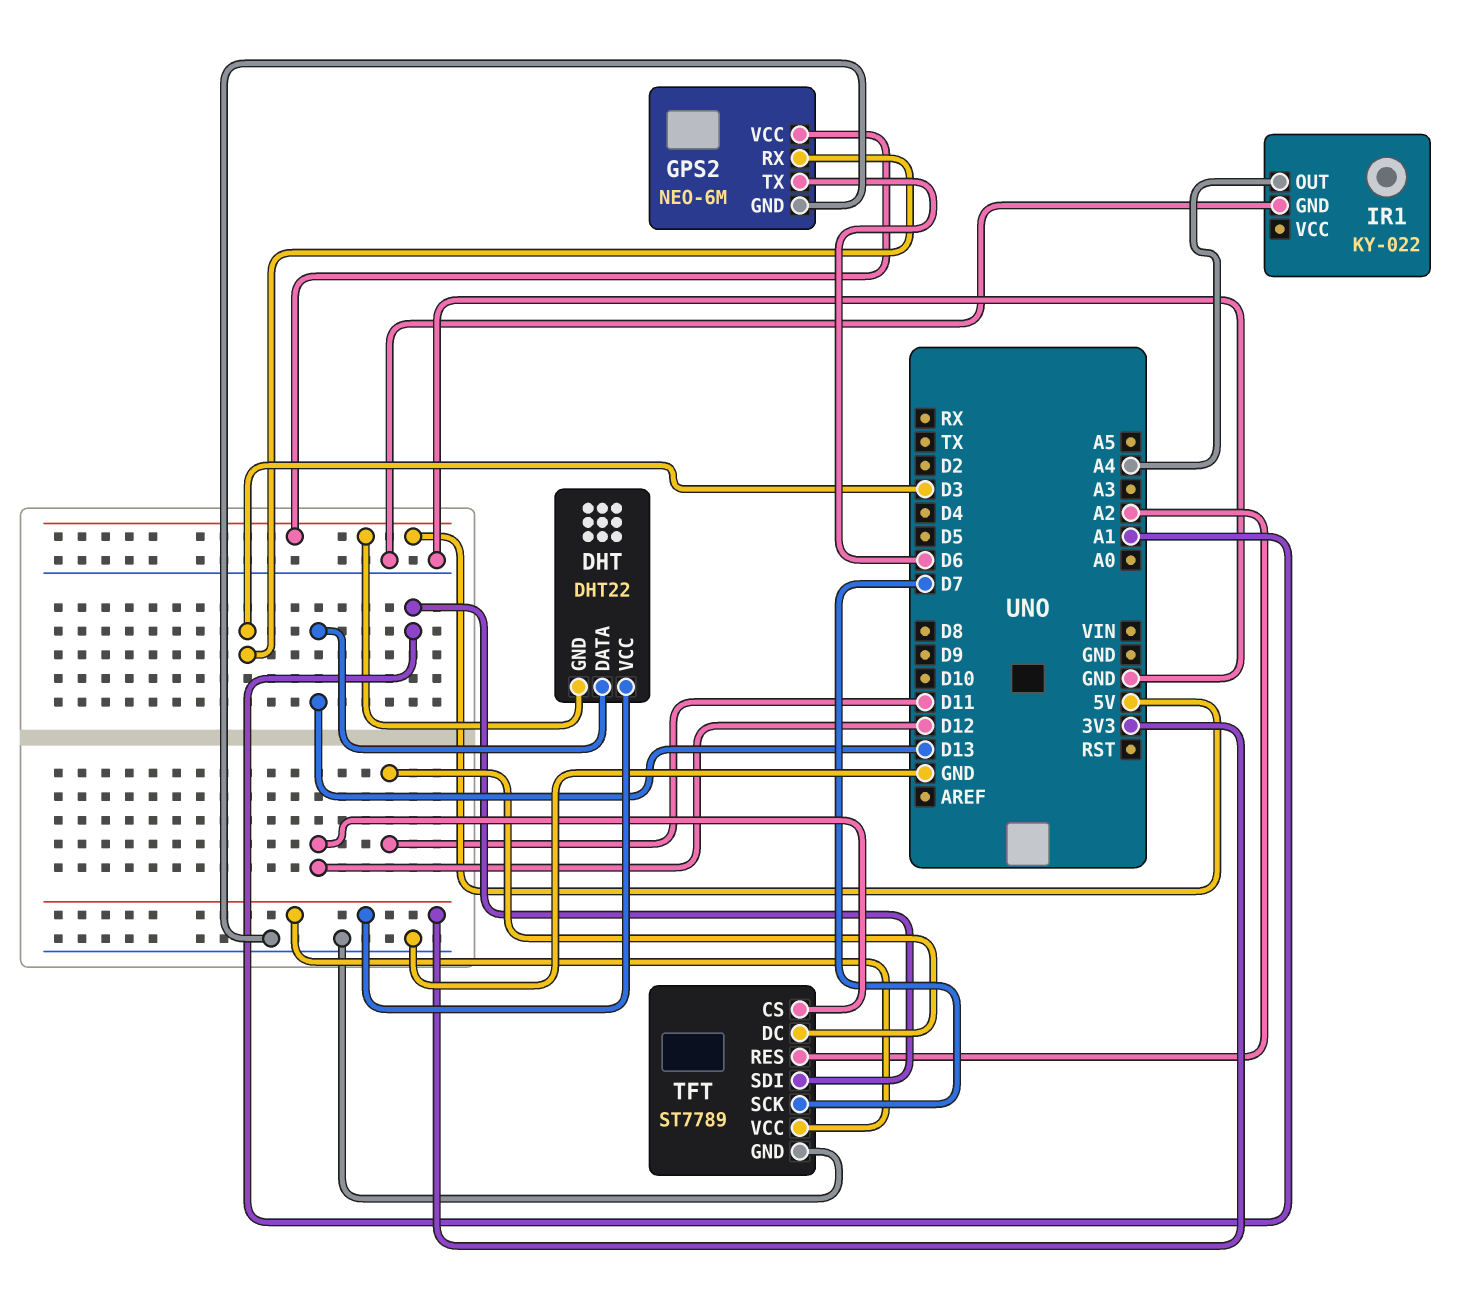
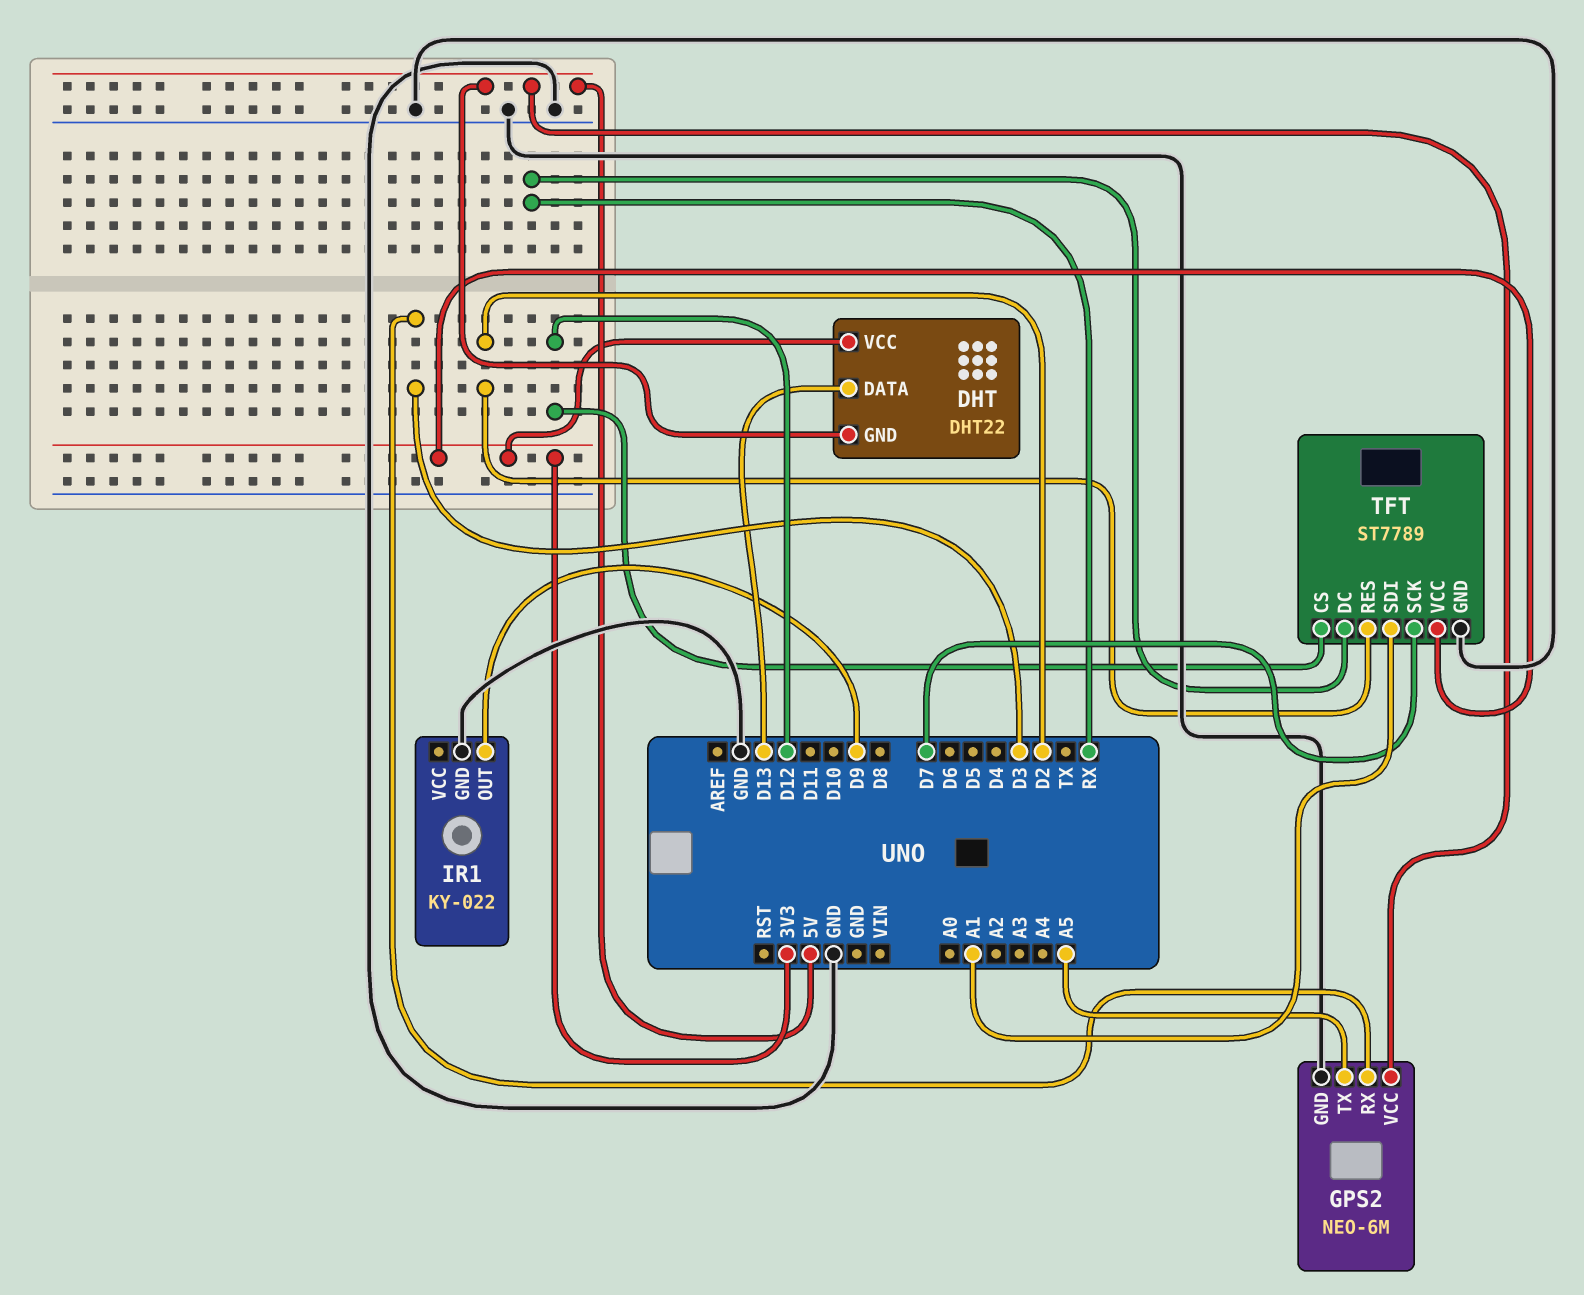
GPS2 pin TX: D6 -> A5
IR1 pin OUT: A4 -> D9
TFT pin DC: D11 -> RX
TFT pin RES: A2 -> D2

